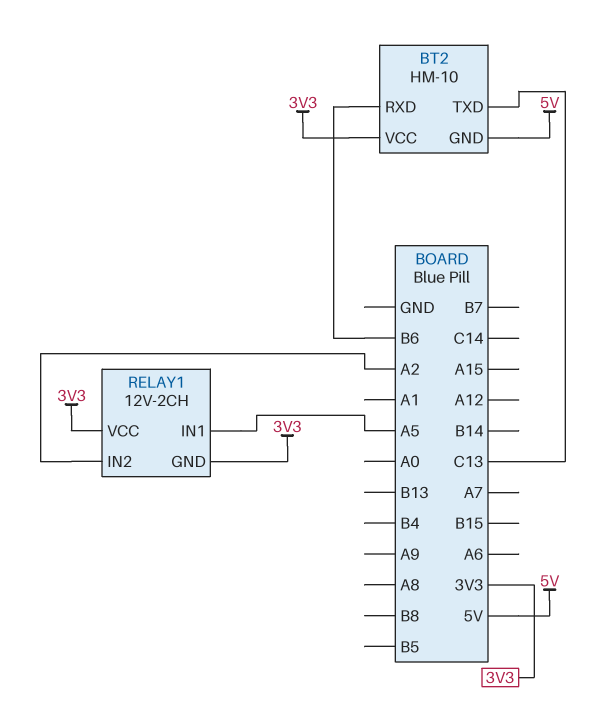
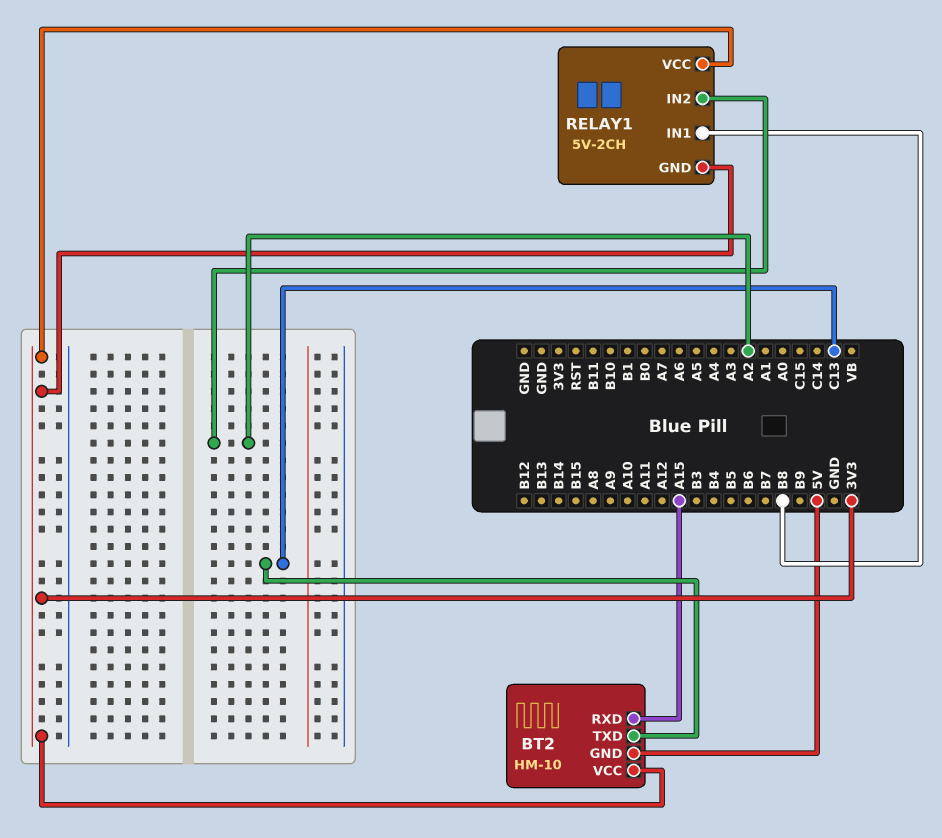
BT2 pin RXD: B6 -> A15
RELAY1: 12V-2CH -> 5V-2CH
RELAY1 pin IN1: A5 -> B8

